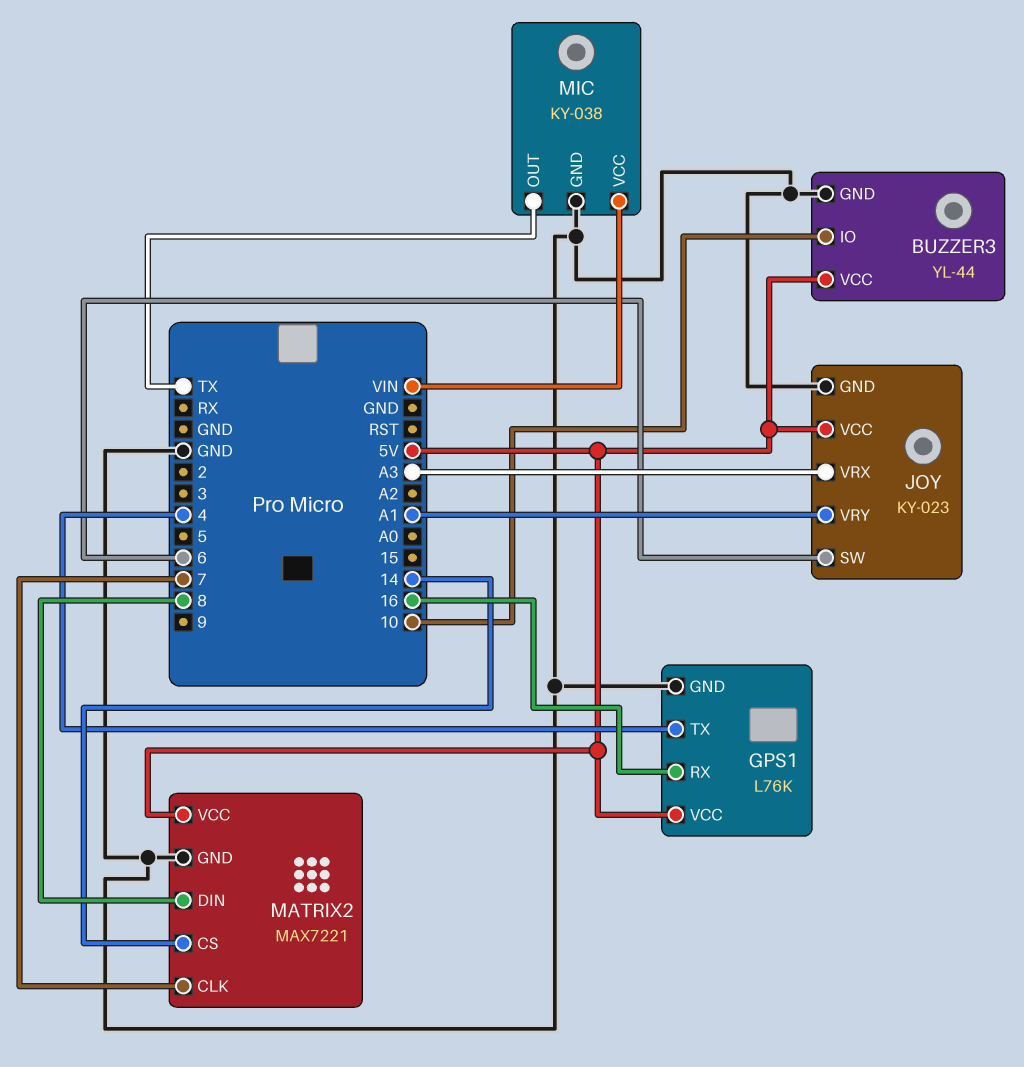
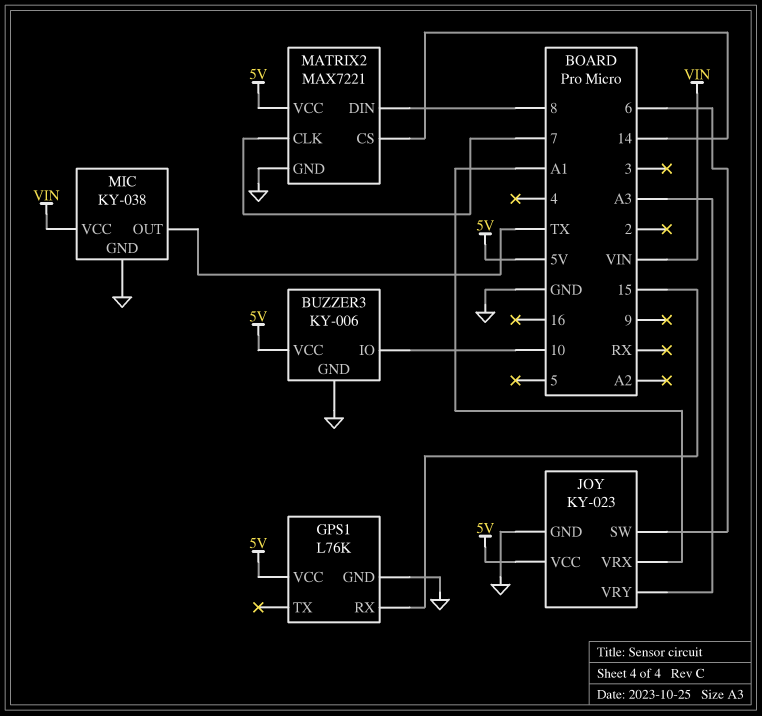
BUZZER3: YL-44 -> KY-006
GPS1 pin RX: 16 -> 15
GPS1 pin TX: 4 -> none
JOY pin VRX: A3 -> A1
JOY pin VRY: A1 -> A3

